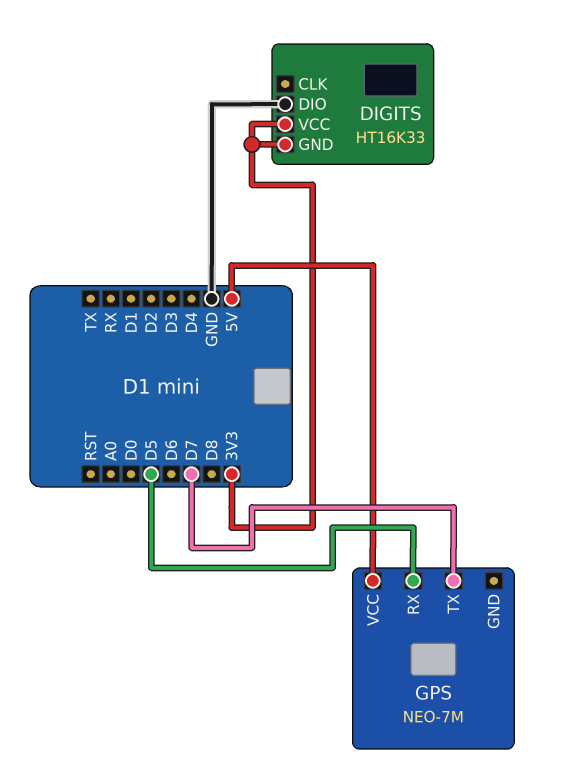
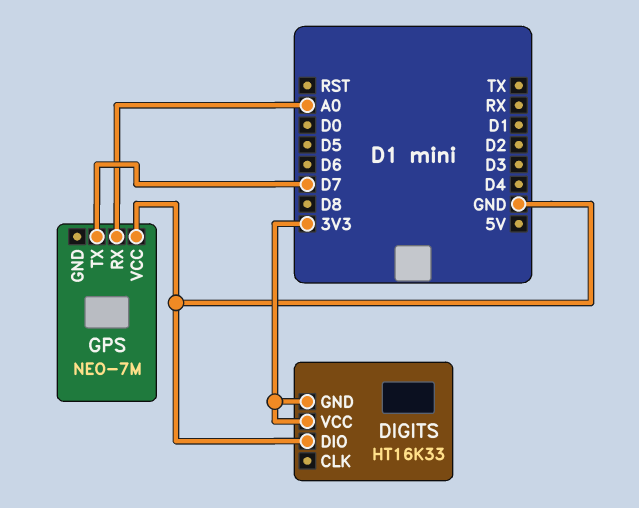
GPS pin RX: D5 -> A0
GPS pin VCC: 5V -> GND

